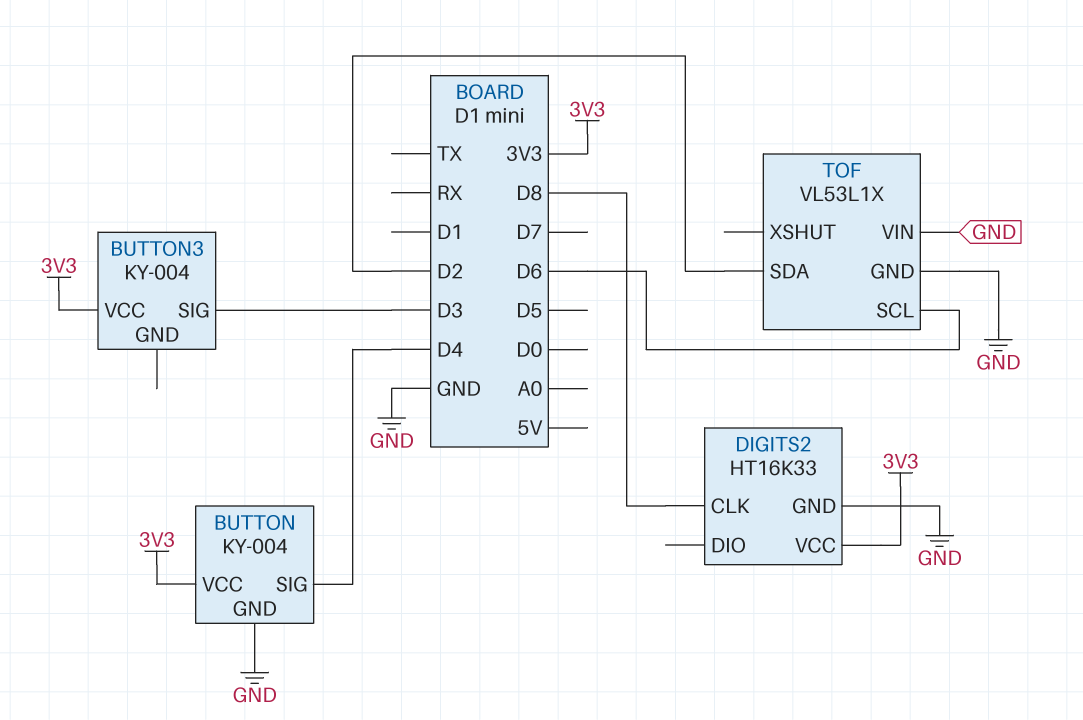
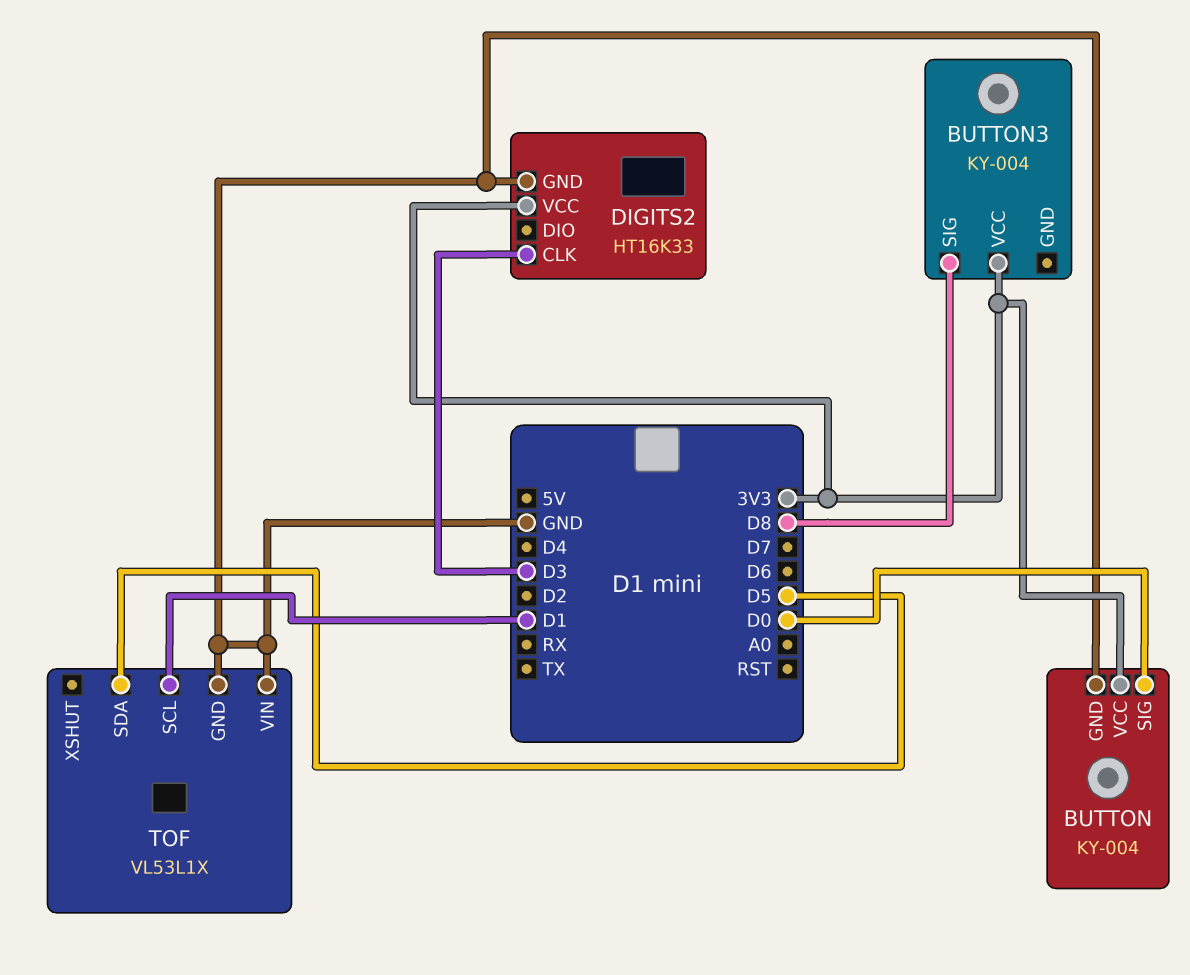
BUTTON pin SIG: D4 -> D0
BUTTON3 pin SIG: D3 -> D8
DIGITS2 pin CLK: D8 -> D3
TOF pin SCL: D6 -> D1
TOF pin SDA: D2 -> D5

